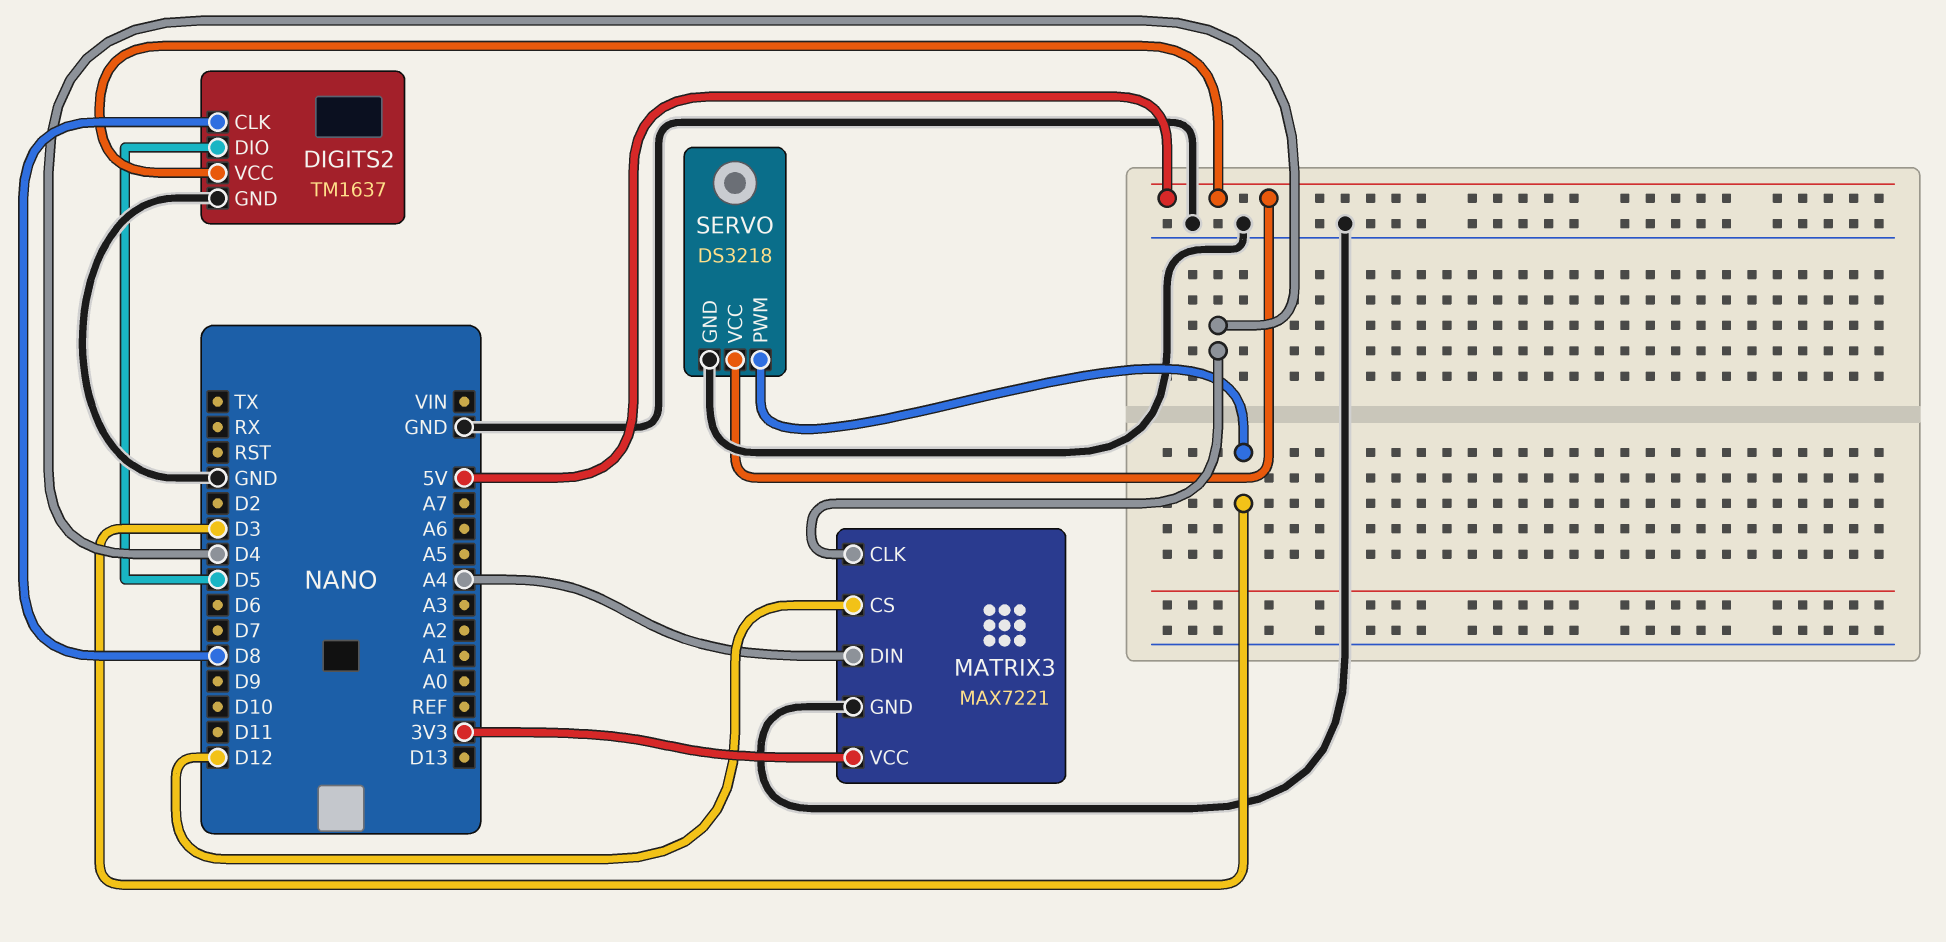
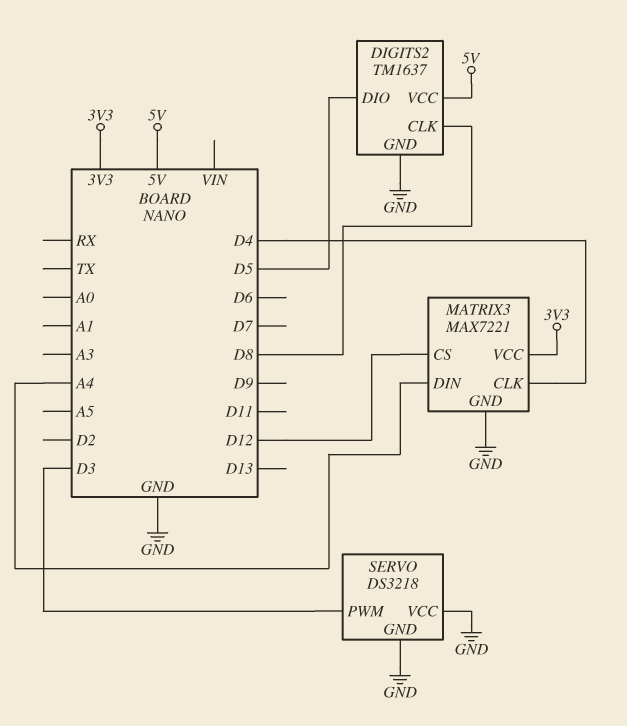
SERVO pin VCC: 5V -> GND

